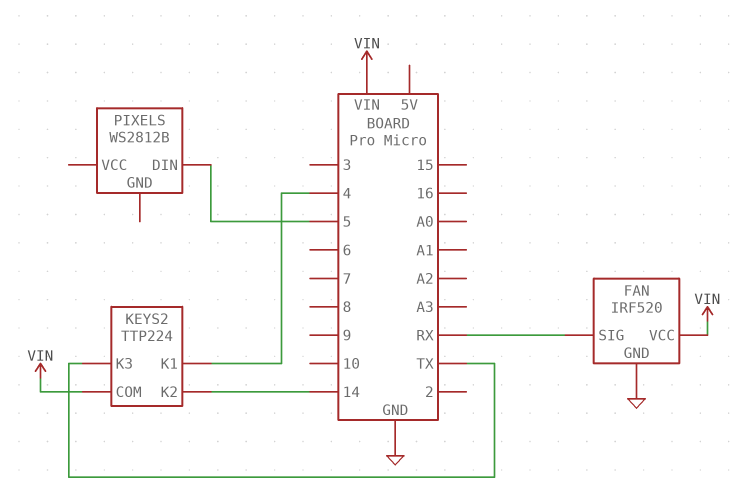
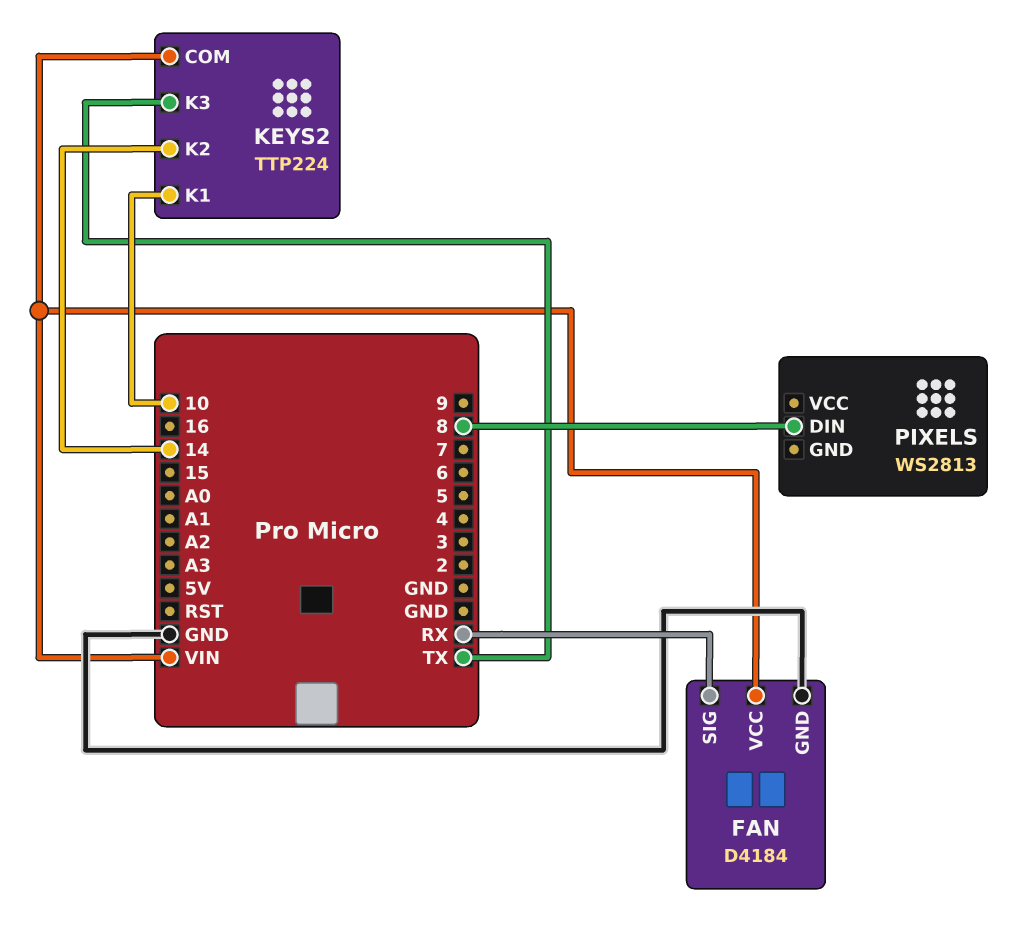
FAN: IRF520 -> D4184
KEYS2 pin K1: 4 -> 10
PIXELS: WS2812B -> WS2813
PIXELS pin DIN: 5 -> 8

